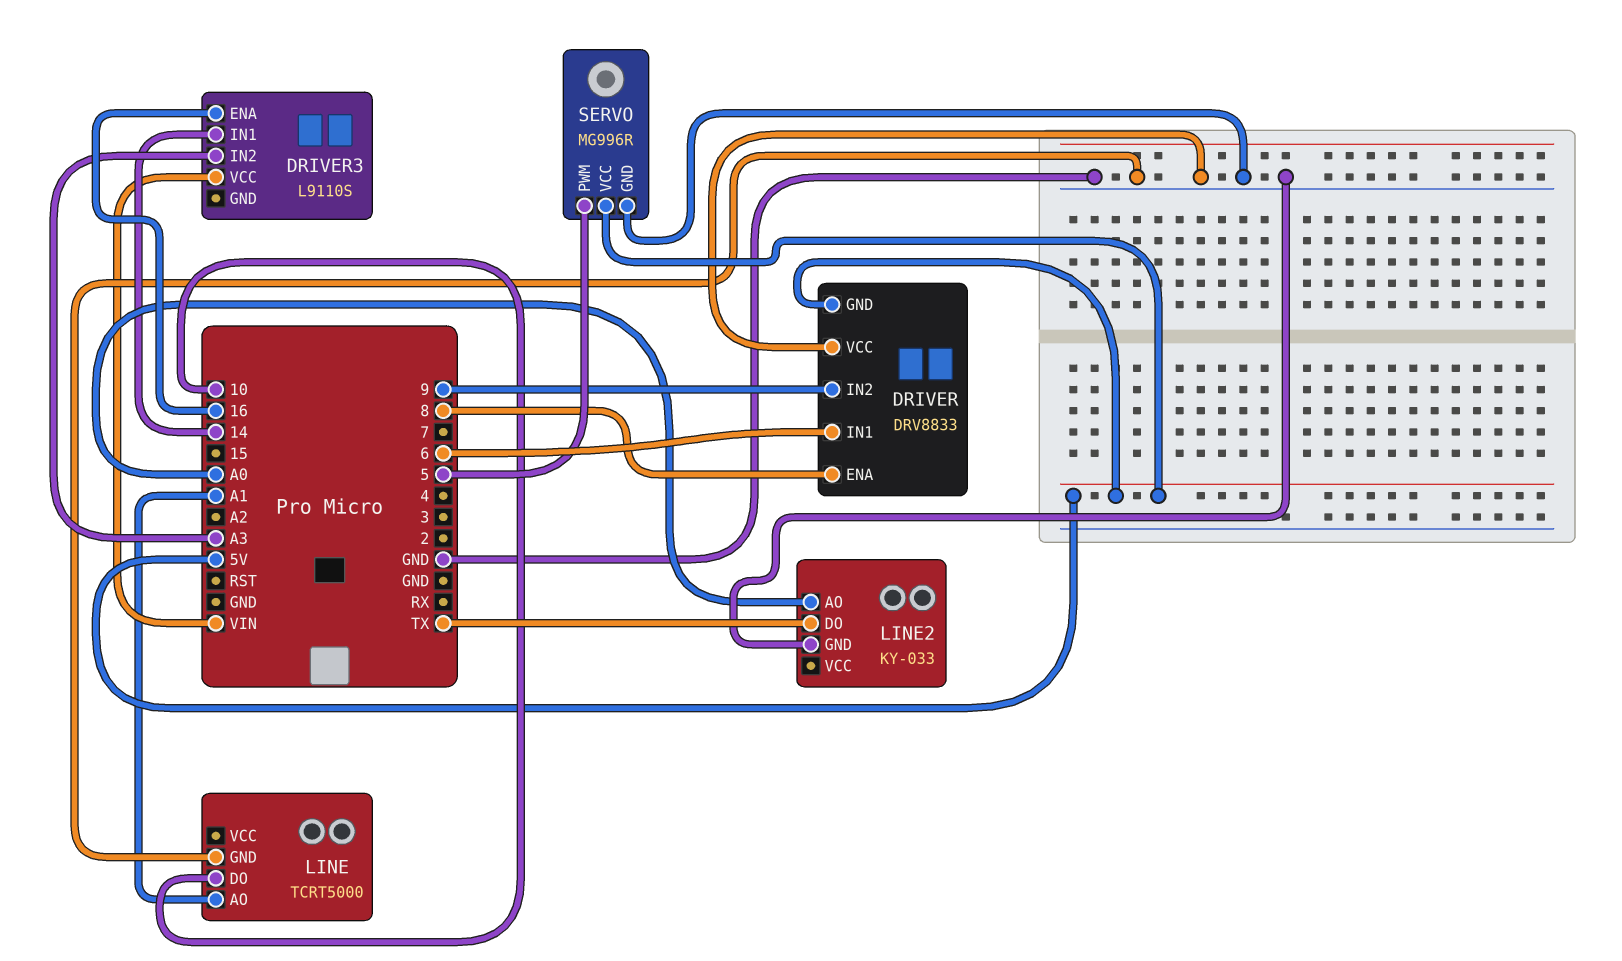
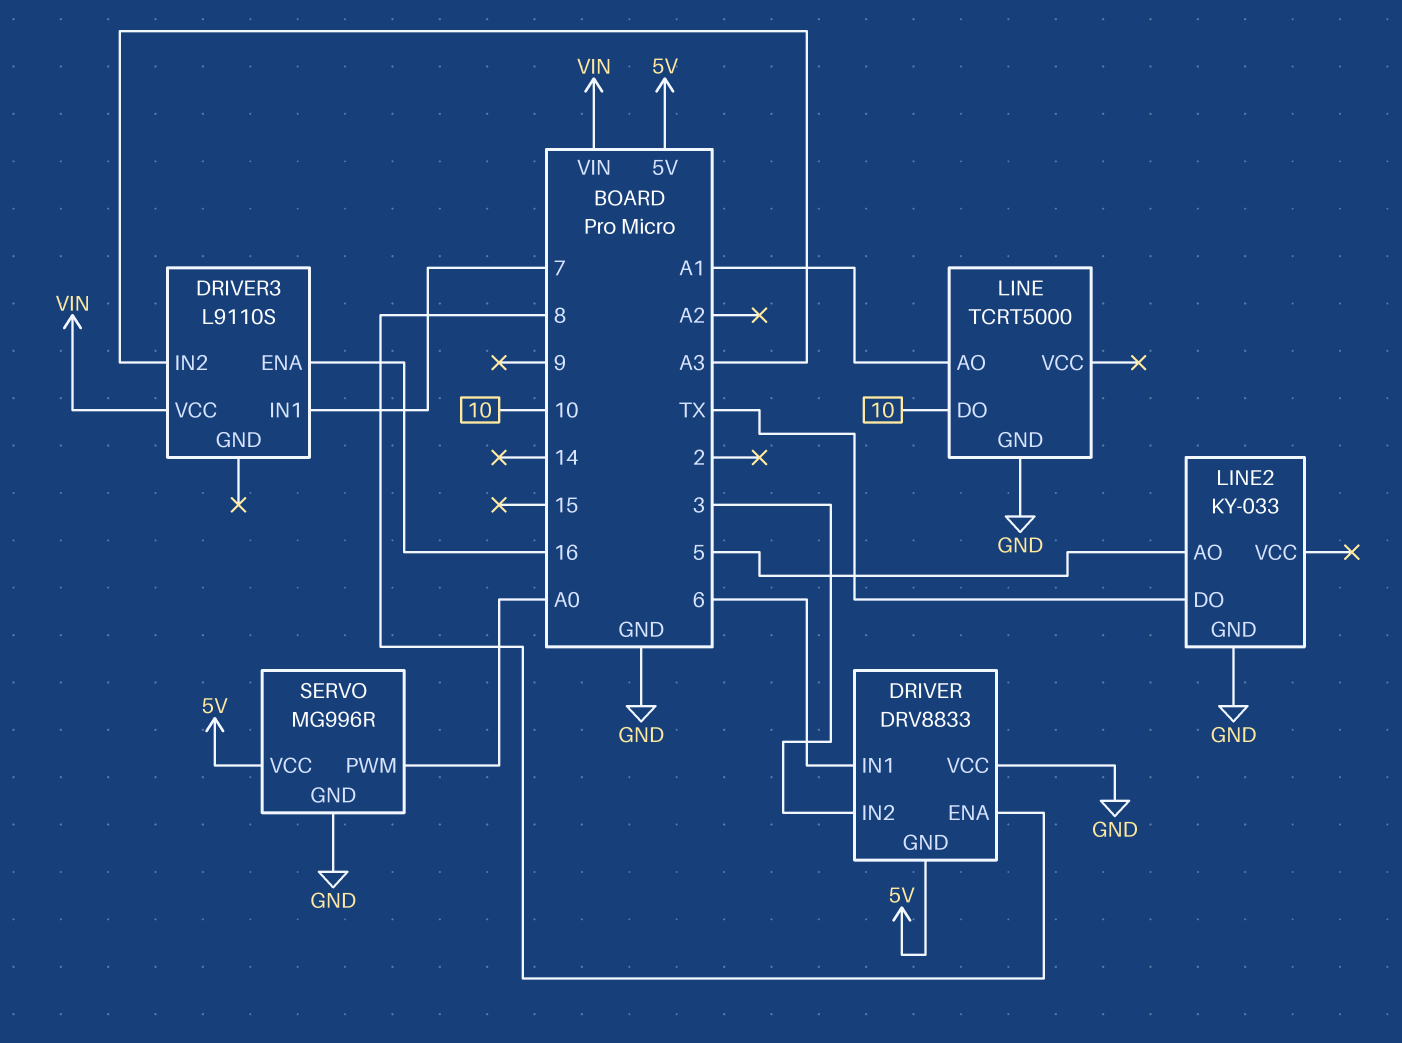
DRIVER pin IN2: 9 -> 3
DRIVER3 pin IN1: 14 -> 7
LINE2 pin AO: A0 -> 5
SERVO pin PWM: 5 -> A0

